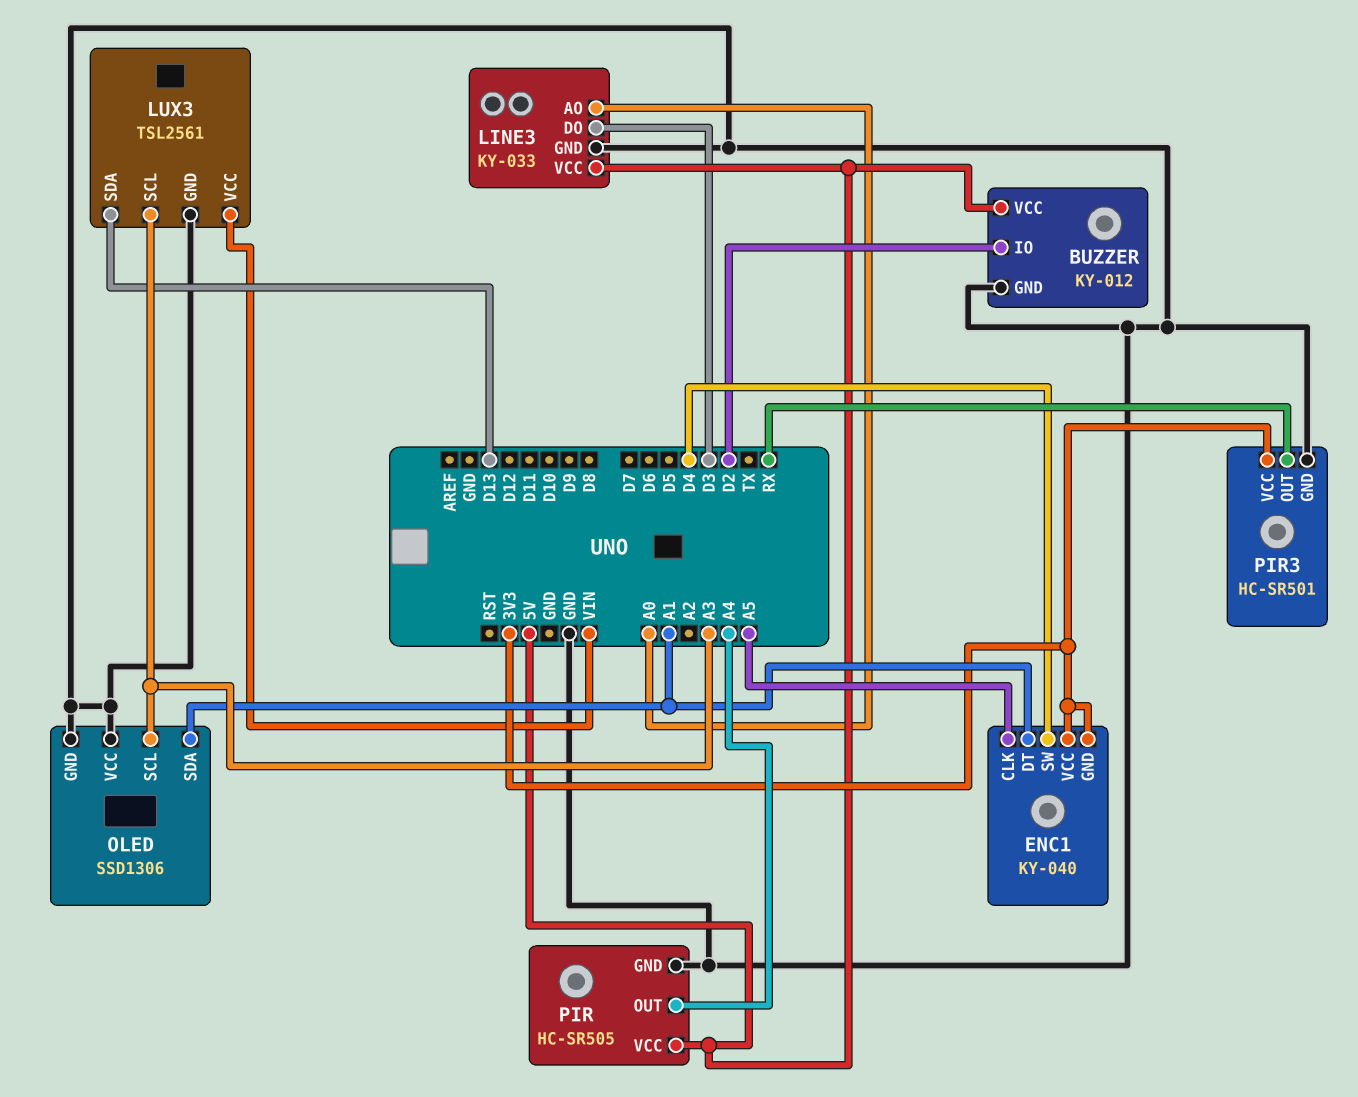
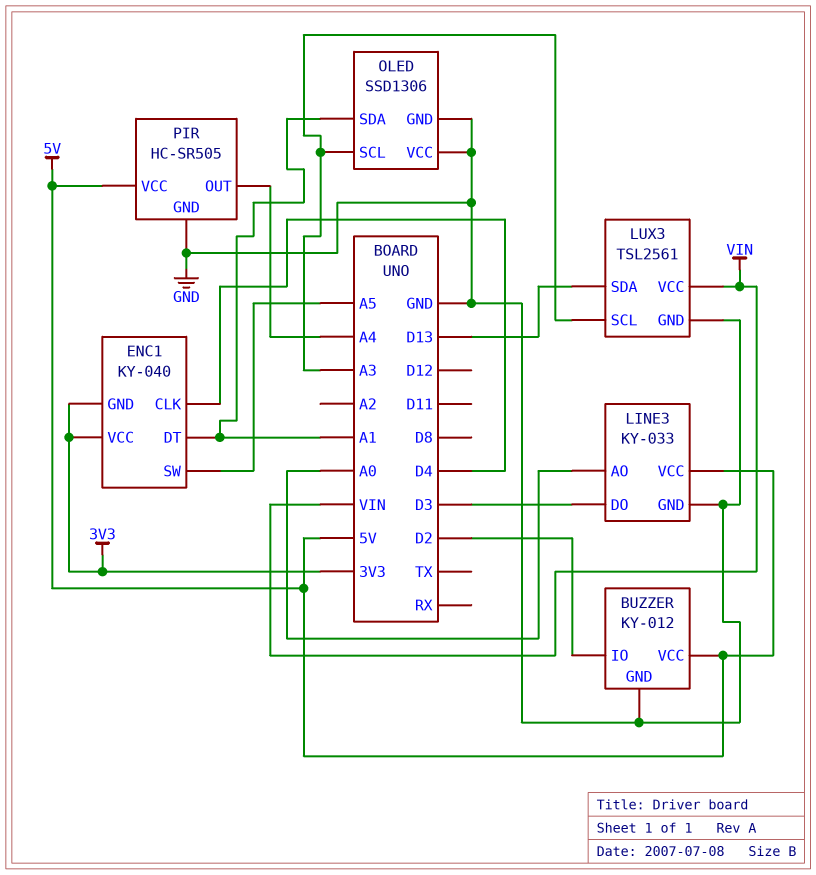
ENC1 pin CLK: A5 -> D4
ENC1 pin SW: D4 -> A5
PIR3: HC-SR501 -> none
PIR3 pin GND: GND -> none
PIR3 pin OUT: RX -> none
PIR3 pin VCC: 3V3 -> none

